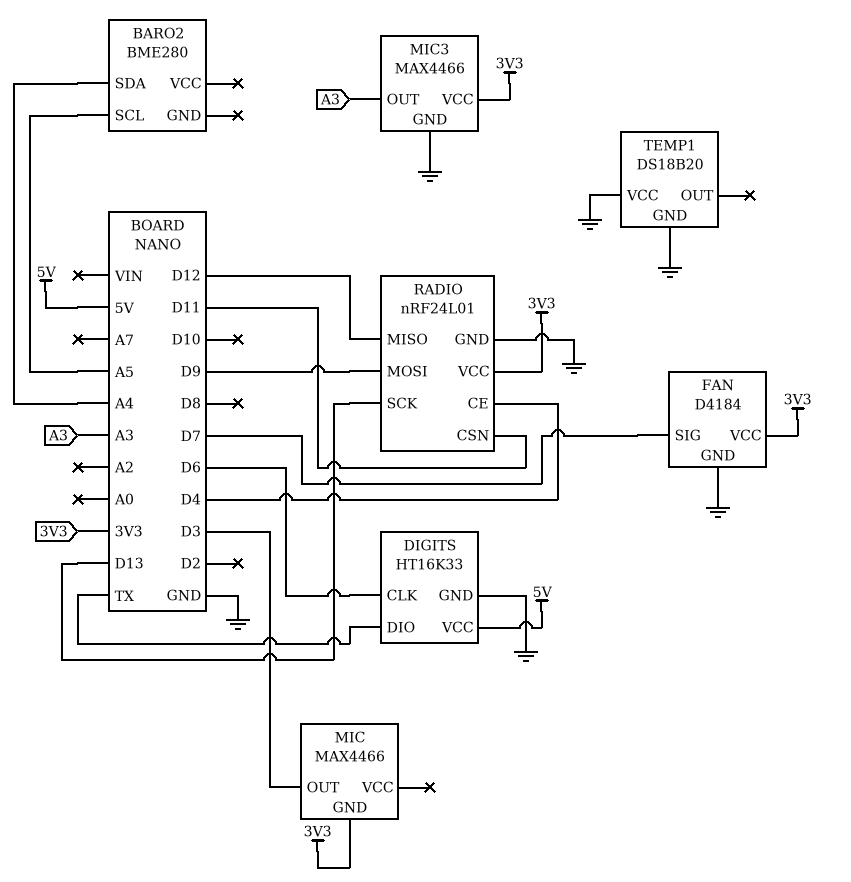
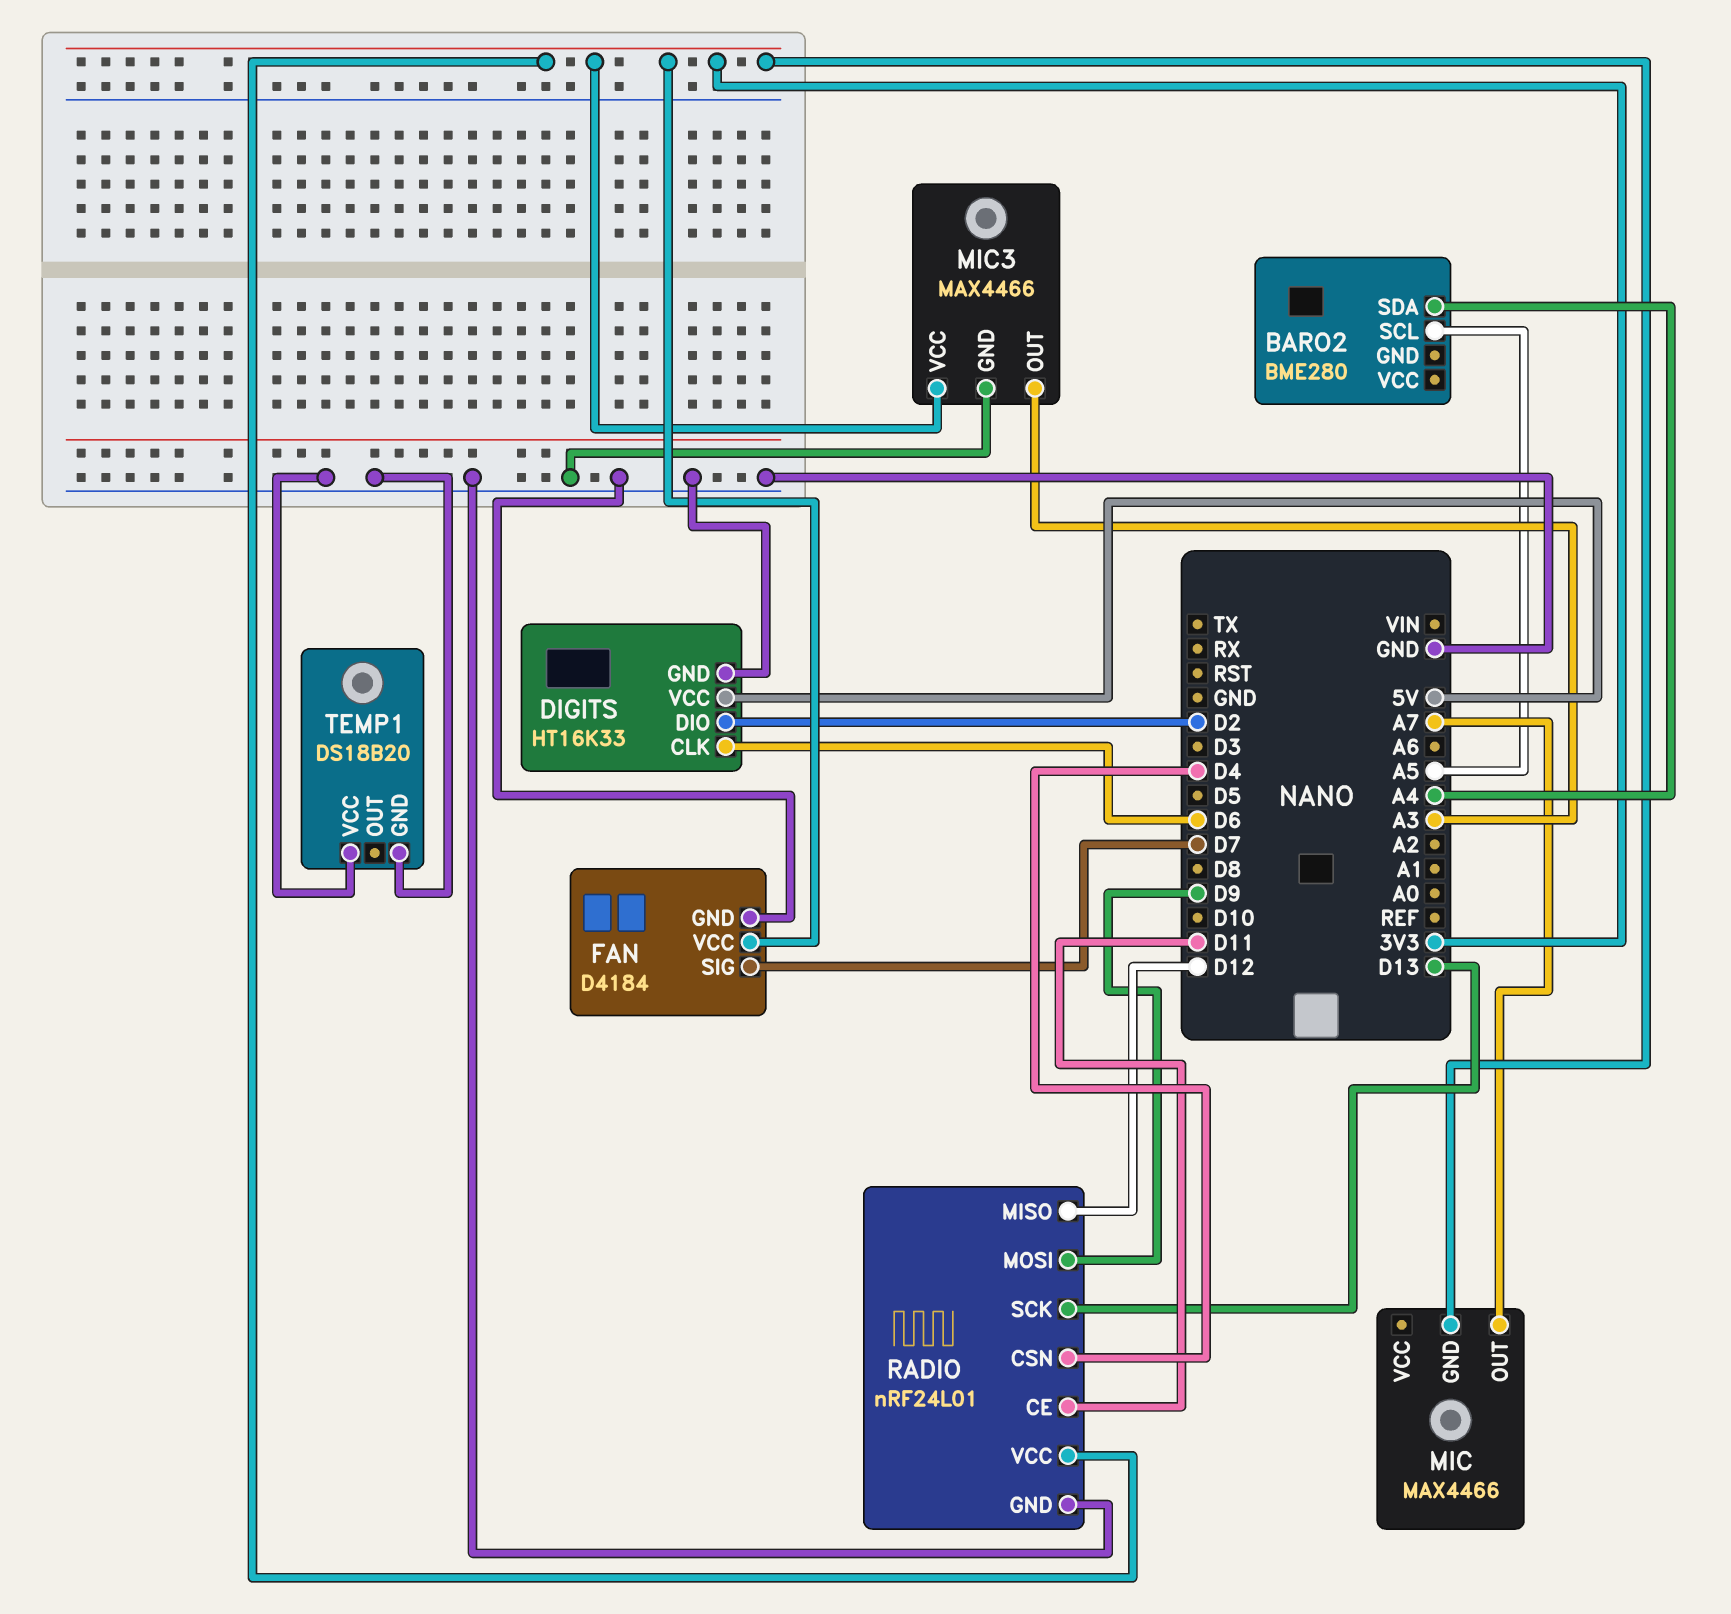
DIGITS pin DIO: TX -> D2
MIC pin OUT: D3 -> A7
RADIO pin CE: D4 -> D11
RADIO pin CSN: D11 -> D4

